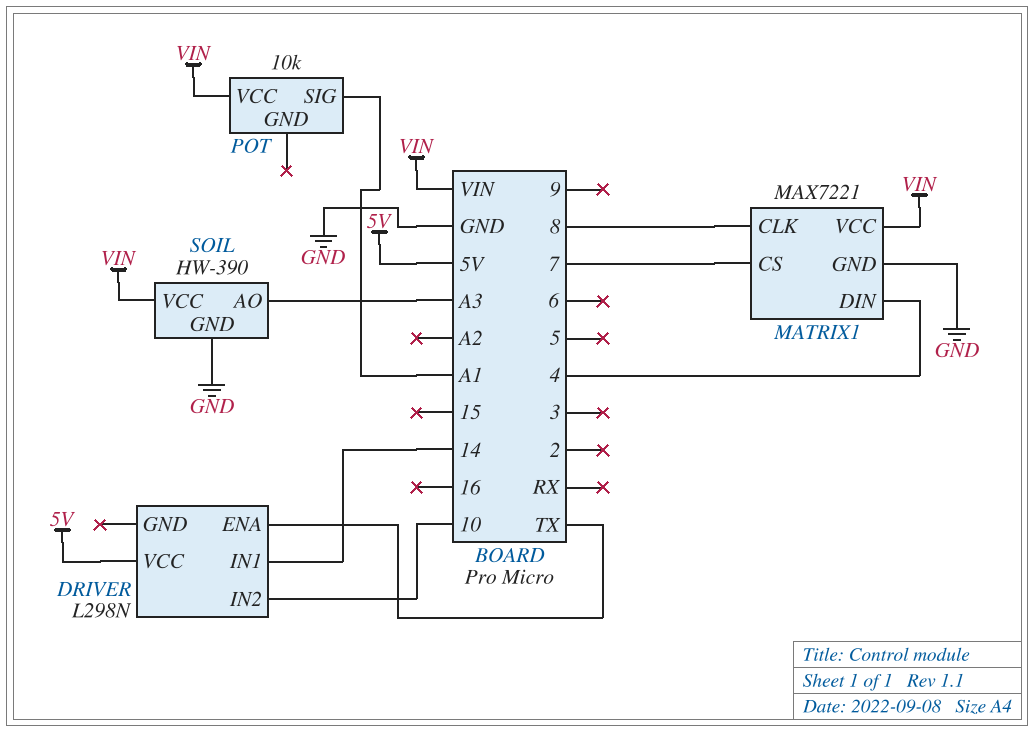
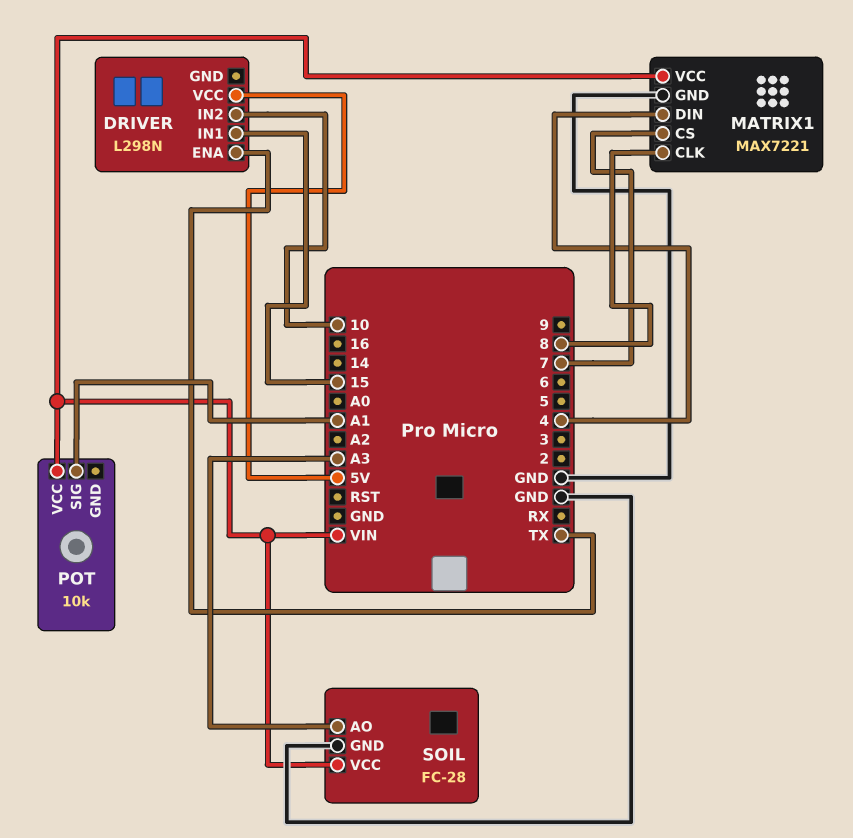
DRIVER pin IN1: 14 -> 15
SOIL: HW-390 -> FC-28

